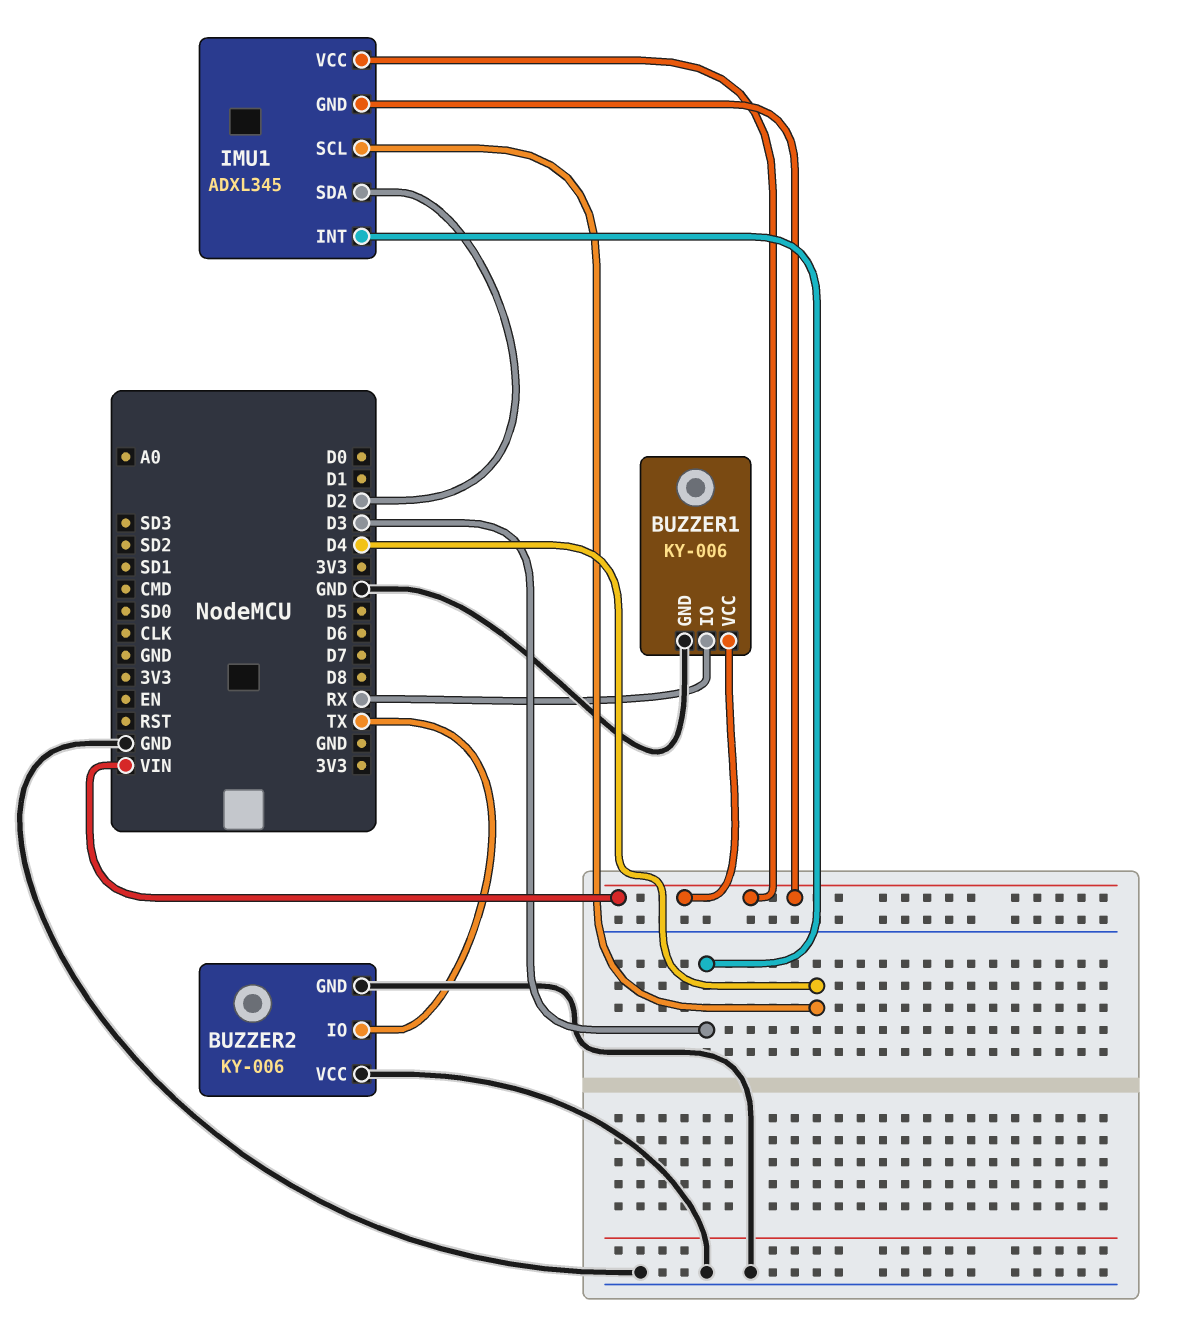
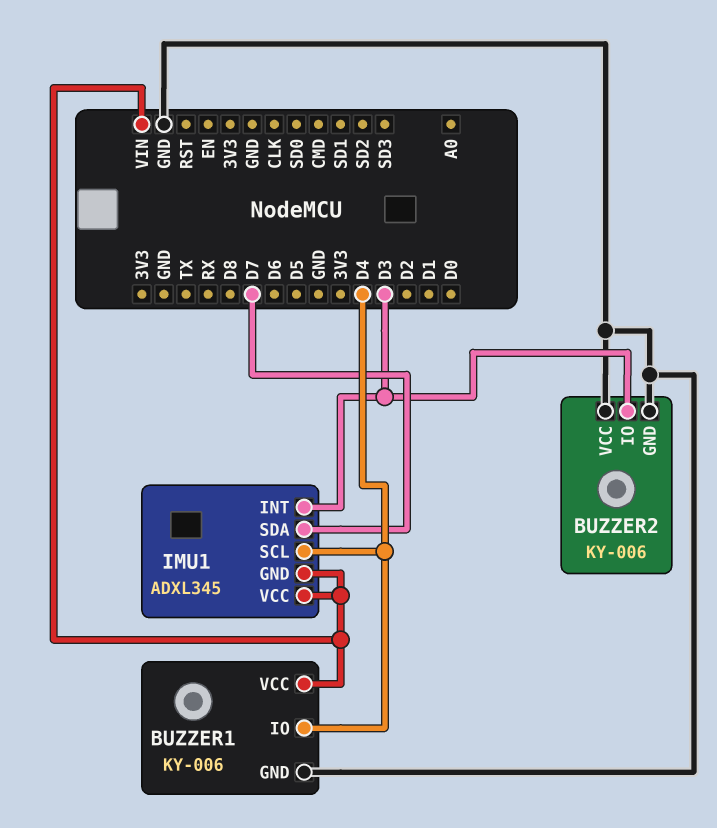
BUZZER1 pin IO: RX -> D4
BUZZER2 pin IO: TX -> D3
IMU1 pin SDA: D2 -> D7

